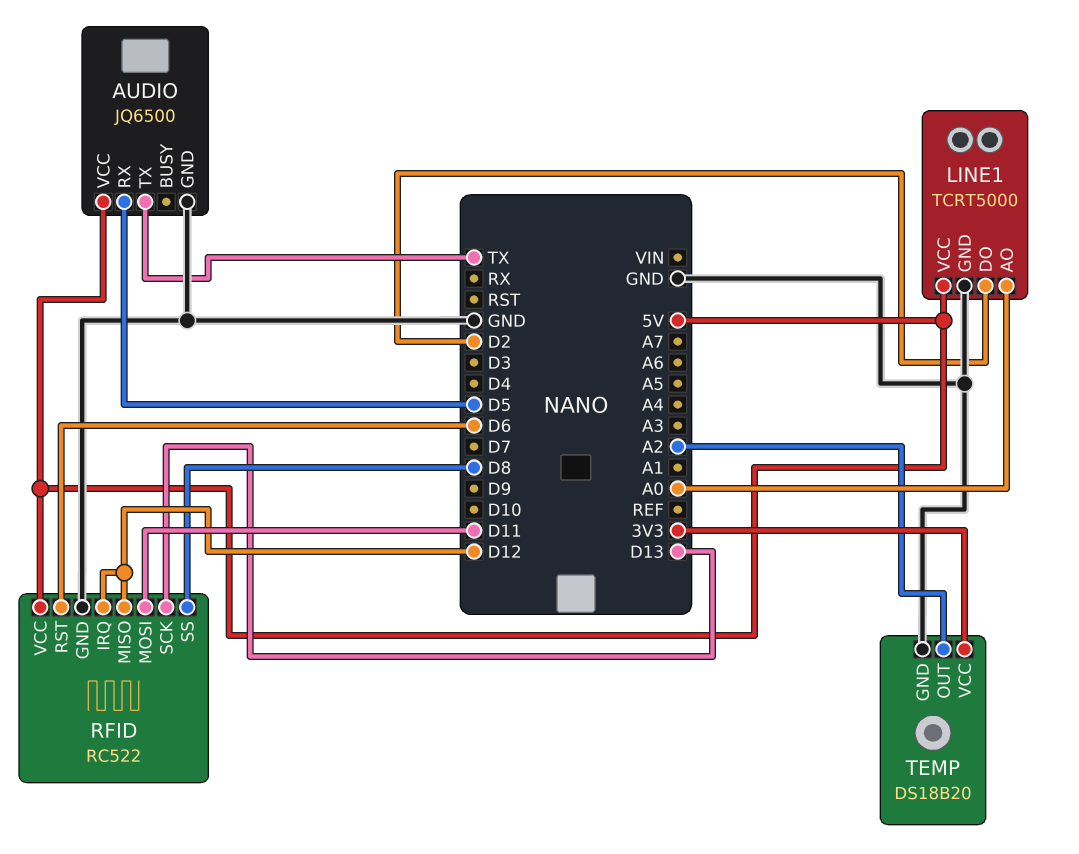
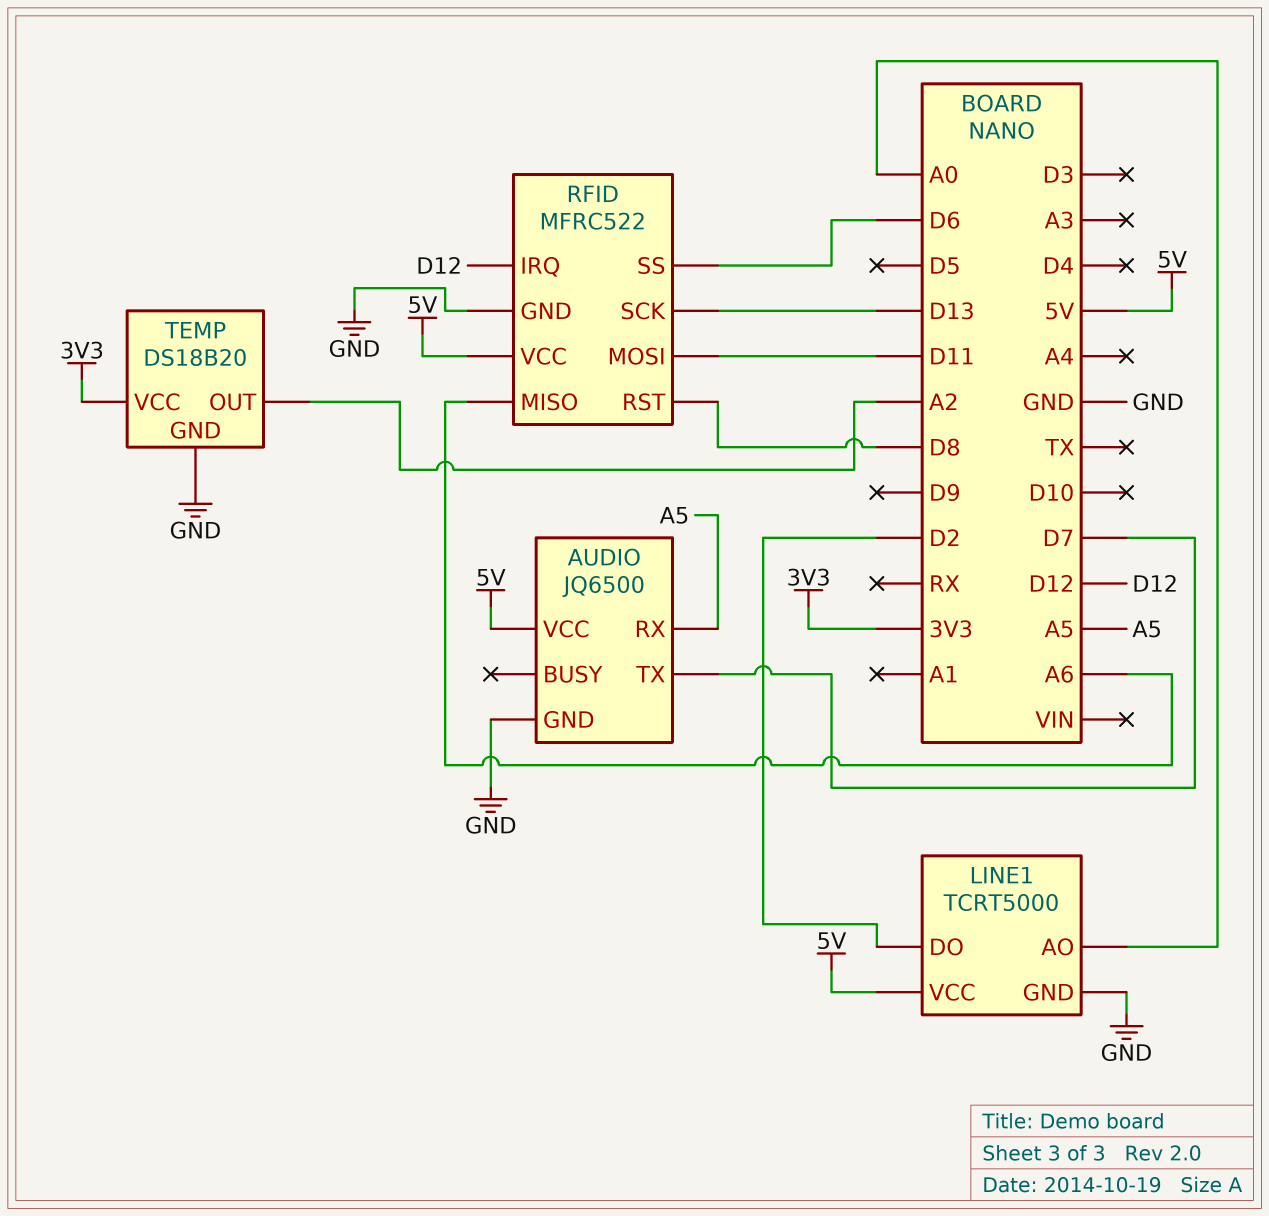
AUDIO pin RX: D5 -> A5
AUDIO pin TX: TX -> D7
RFID: RC522 -> MFRC522
RFID pin MISO: D12 -> A6
RFID pin RST: D6 -> D8
RFID pin SS: D8 -> D6

